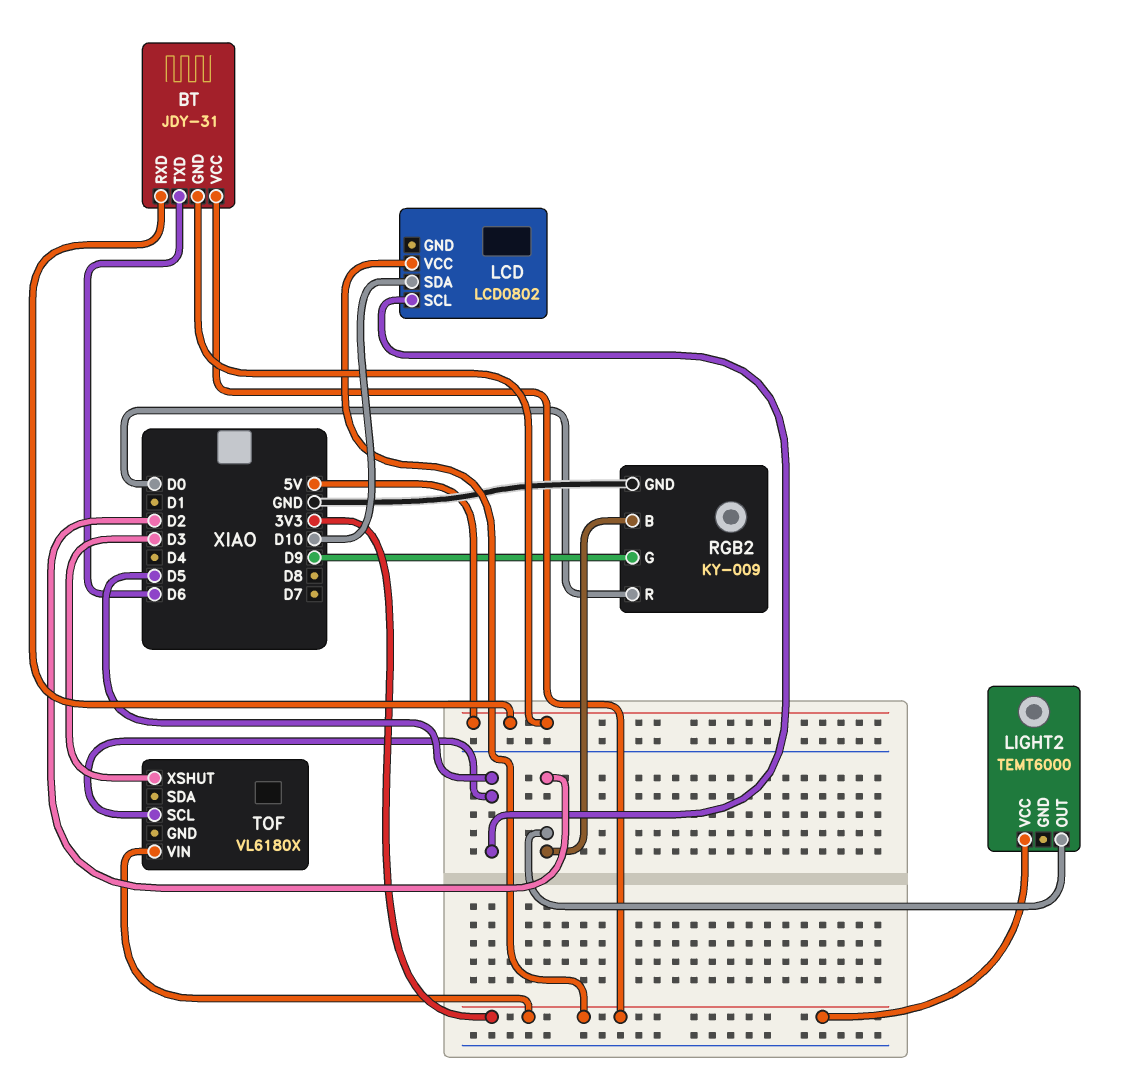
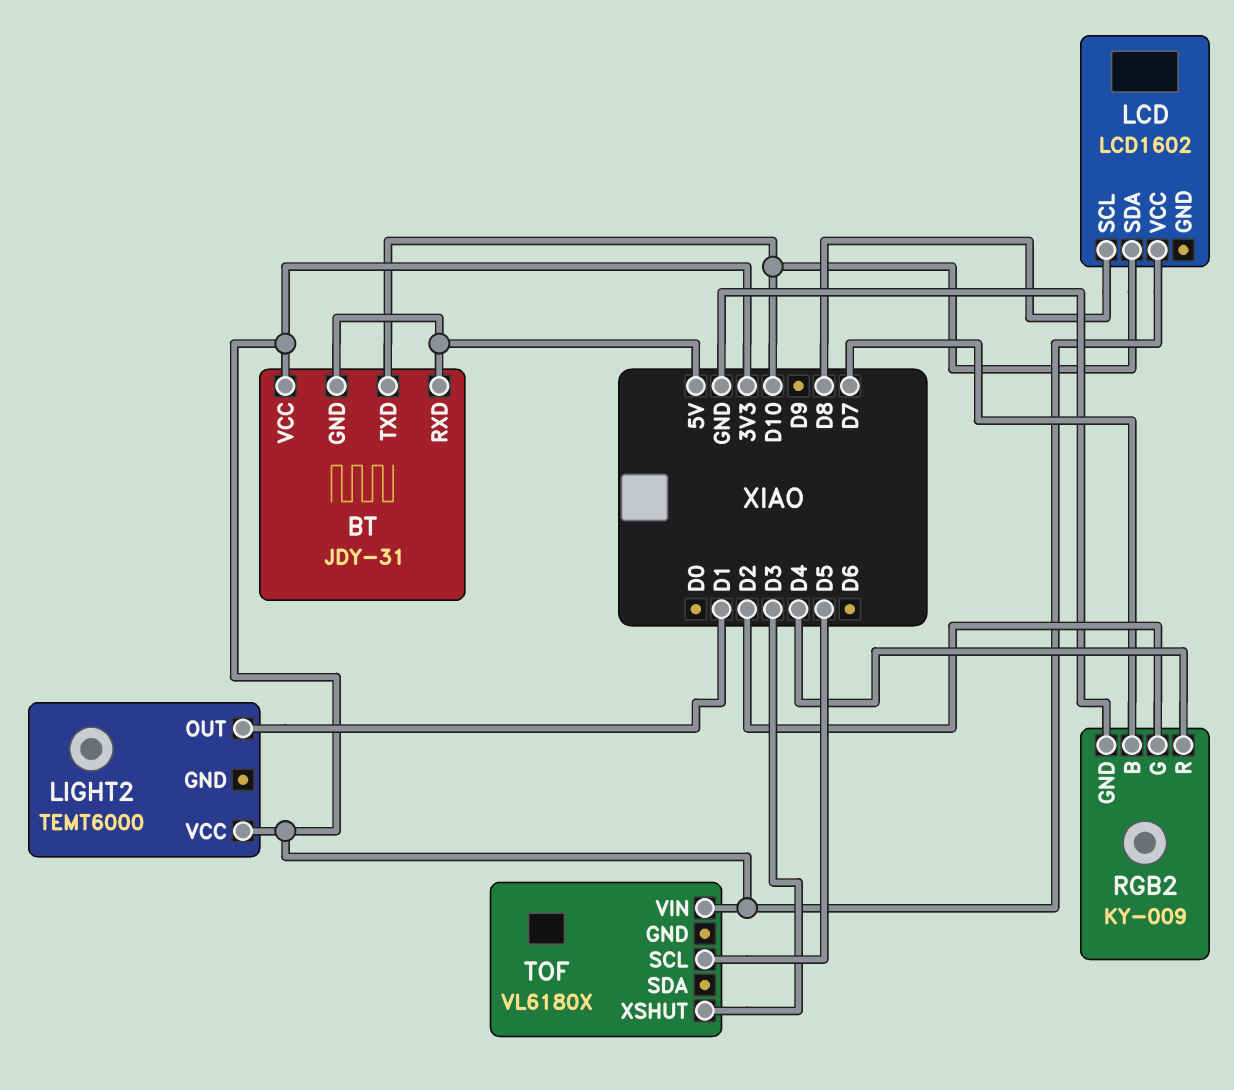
BT pin TXD: D6 -> D10
LCD: LCD0802 -> LCD1602
LCD pin SCL: D5 -> D8
LIGHT2 pin OUT: D2 -> D1
RGB2 pin B: D2 -> D7
RGB2 pin G: D9 -> D2
RGB2 pin R: D0 -> D4

